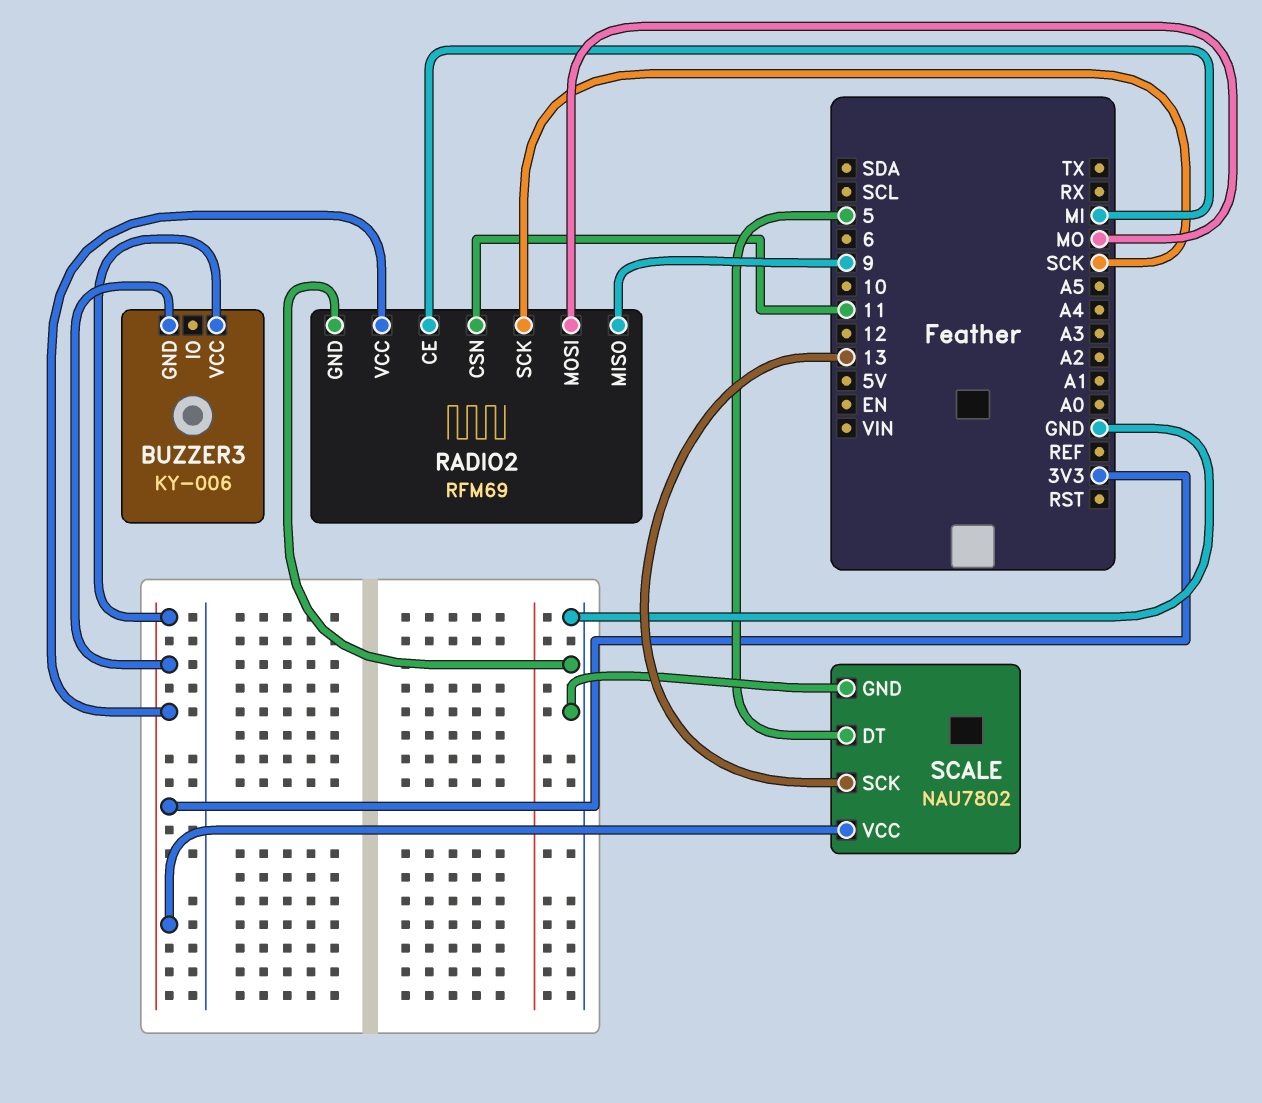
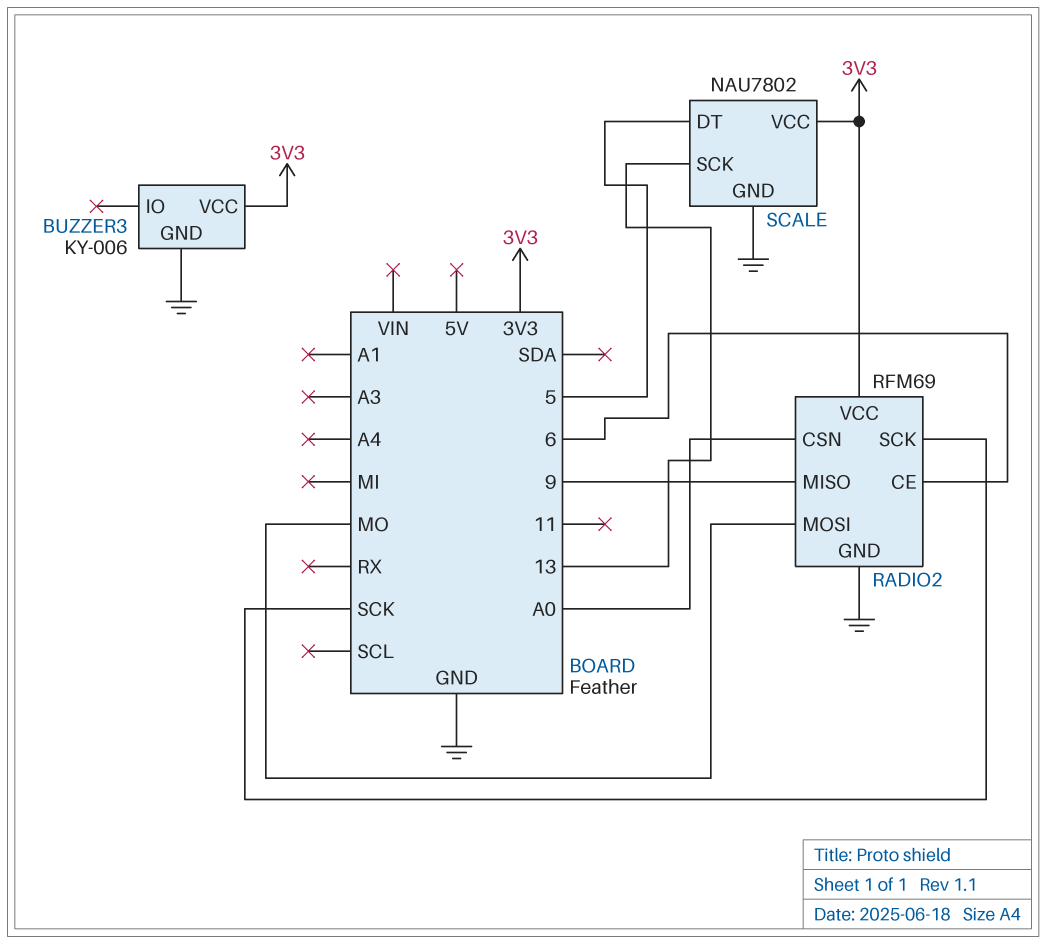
BUZZER3 pin GND: 3V3 -> GND
RADIO2 pin CE: MI -> 6
RADIO2 pin CSN: 11 -> A0

